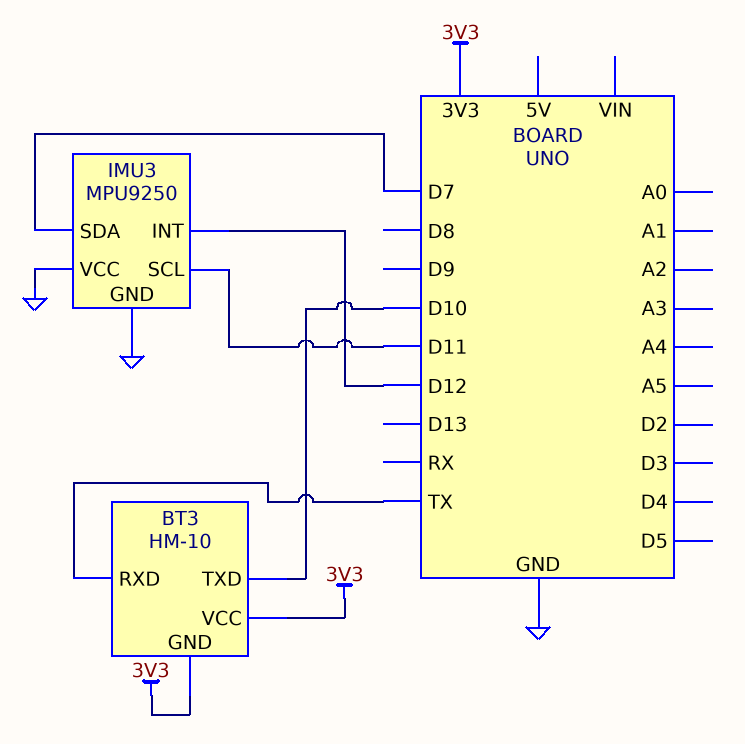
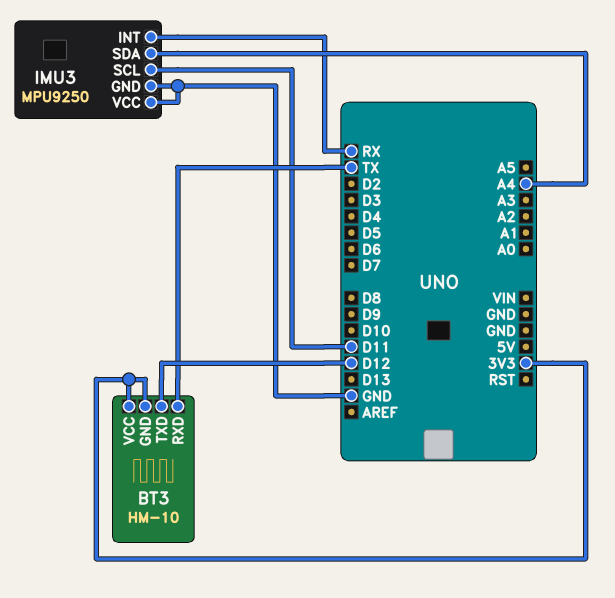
BT3 pin TXD: D10 -> D12
IMU3 pin INT: D12 -> RX
IMU3 pin SDA: D7 -> A4

